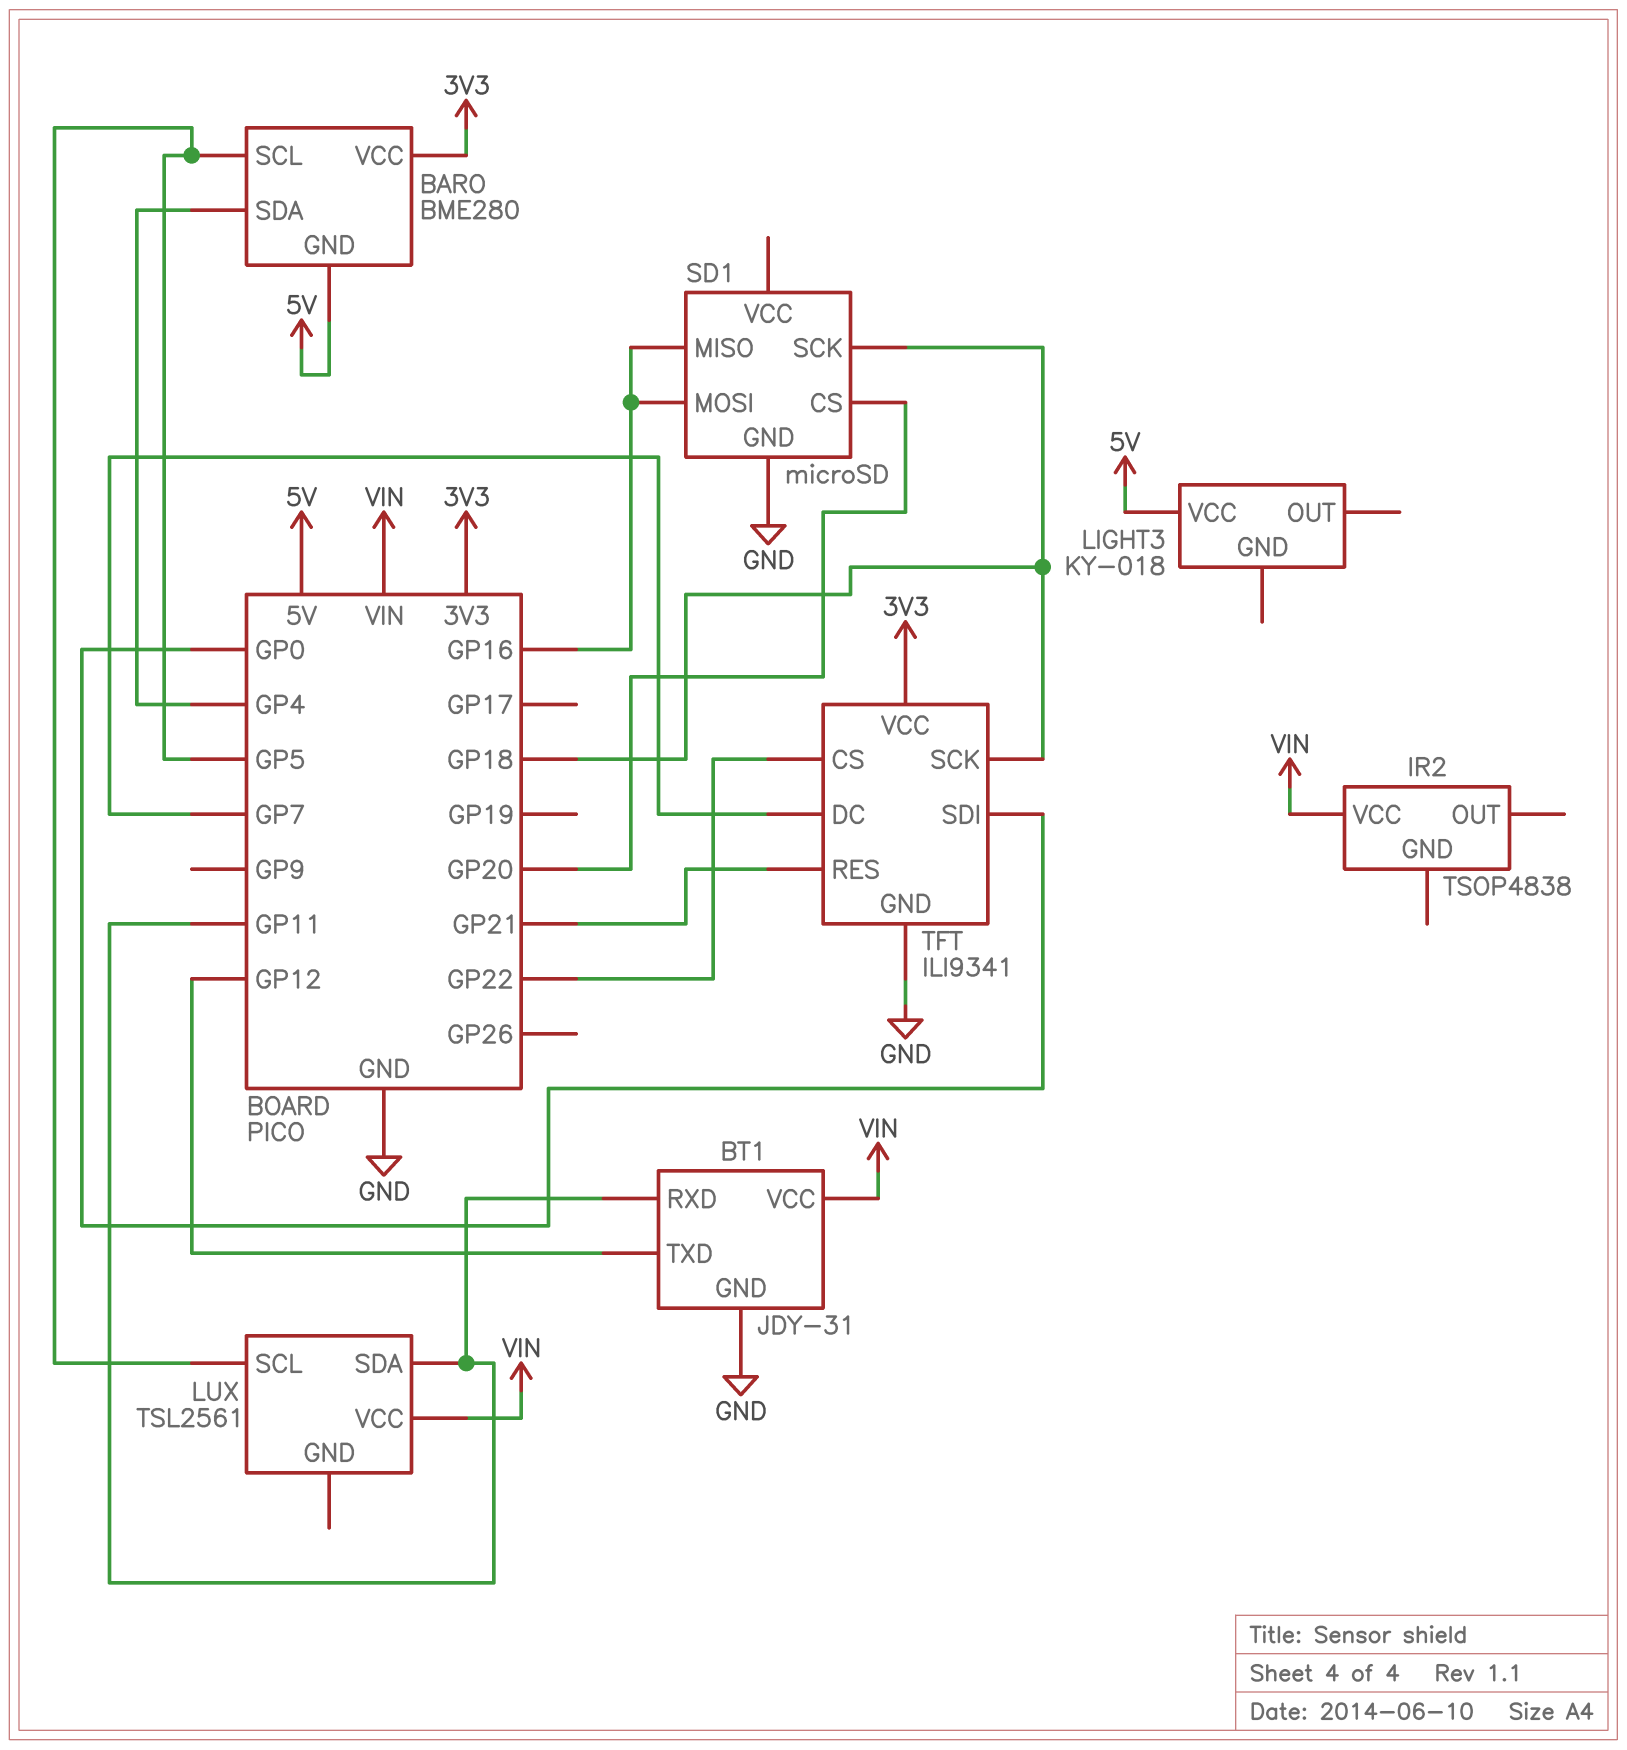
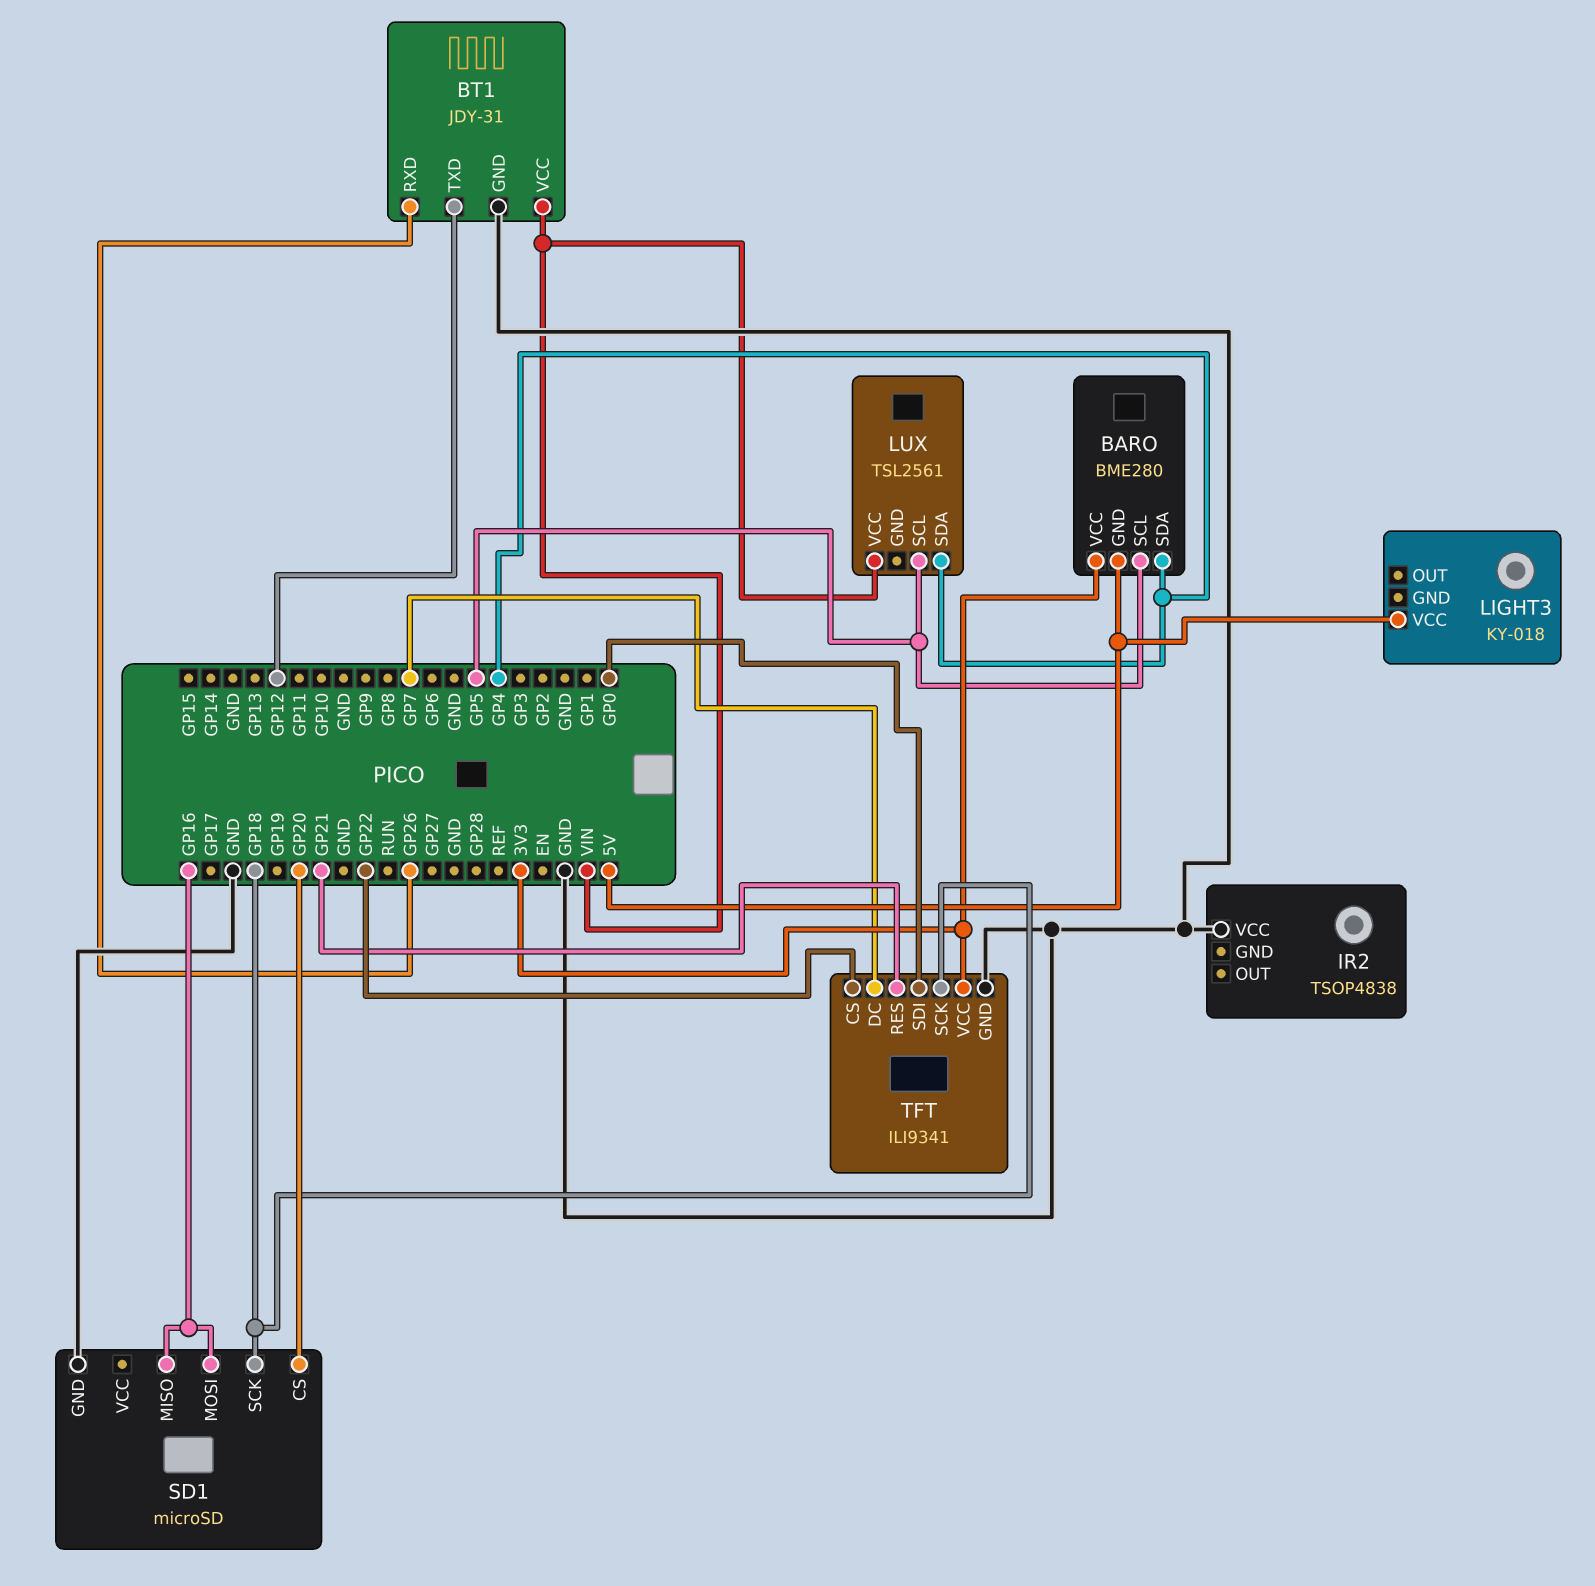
BT1 pin RXD: GP11 -> GP26
IR2 pin VCC: VIN -> GND
LUX pin SDA: GP11 -> GP4

